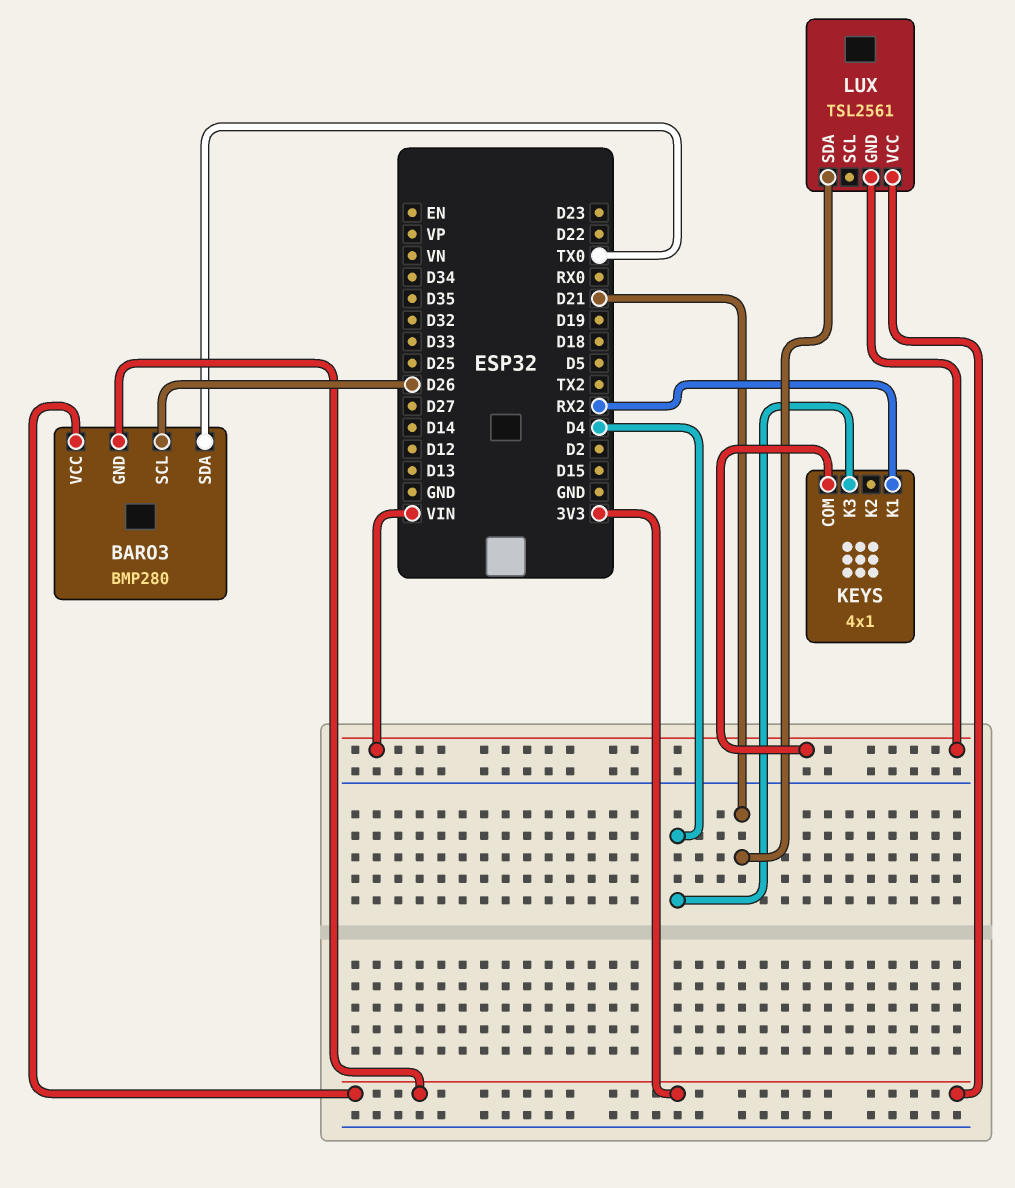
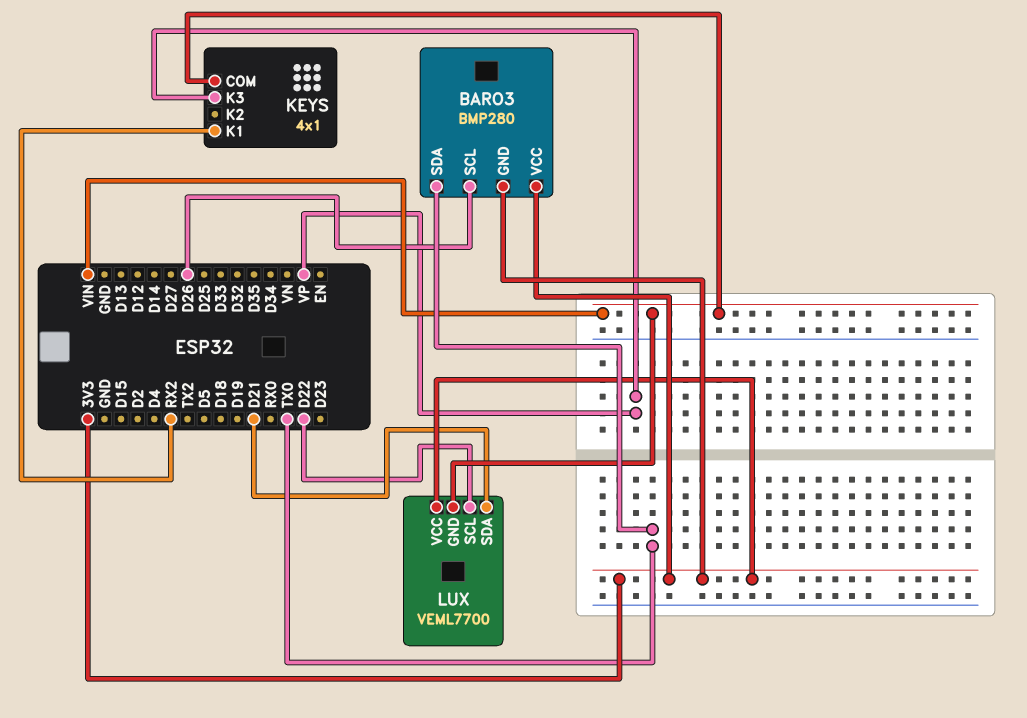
KEYS pin K3: D4 -> VP
LUX: TSL2561 -> VEML7700
LUX pin SCL: none -> D22

